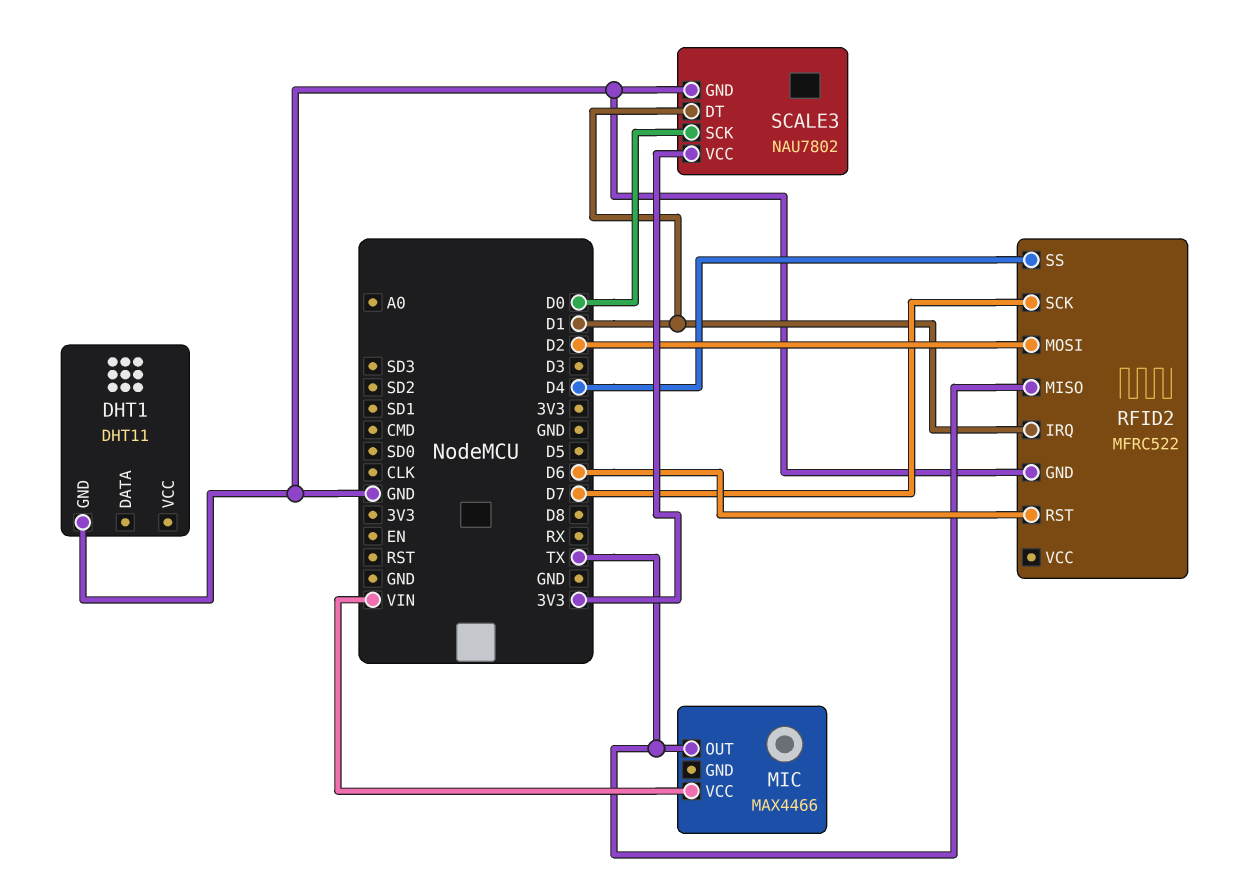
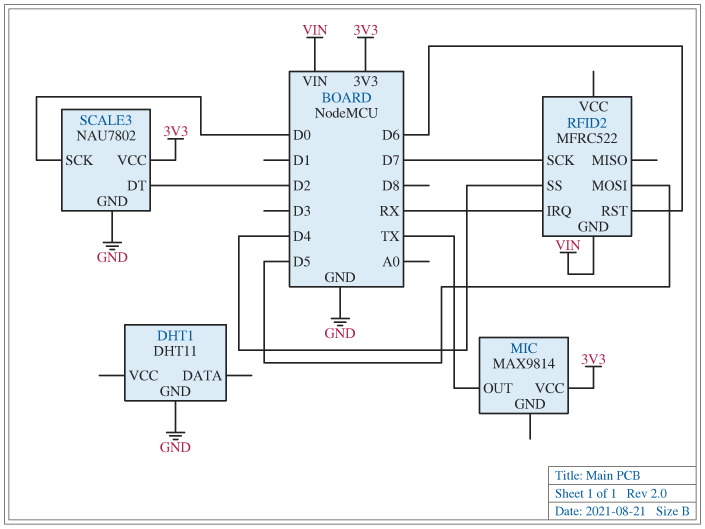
MIC: MAX4466 -> MAX9814
MIC pin VCC: VIN -> 3V3
RFID2 pin GND: GND -> VIN
RFID2 pin IRQ: D1 -> RX
RFID2 pin MISO: TX -> none
RFID2 pin MOSI: D2 -> D5
SCALE3 pin DT: D1 -> D2

